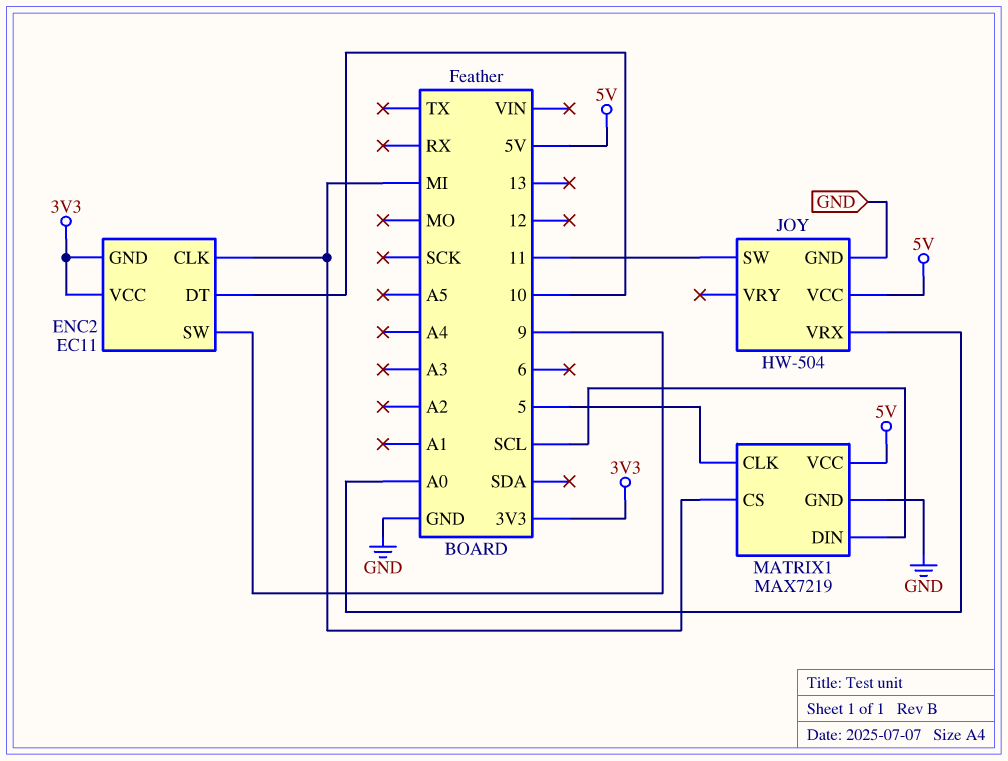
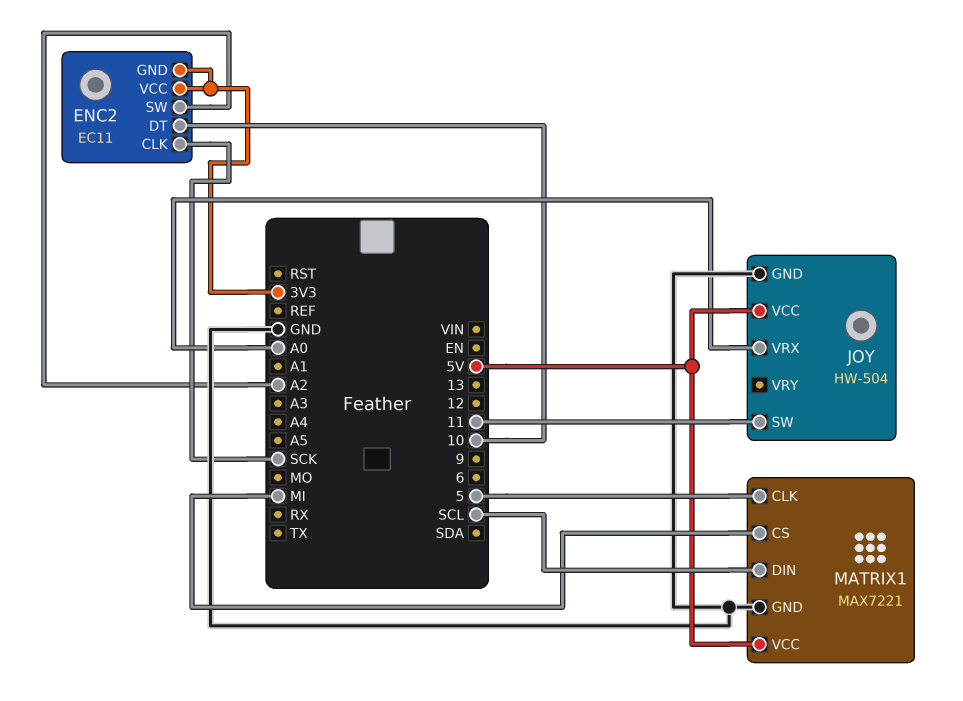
ENC2 pin CLK: MI -> SCK
ENC2 pin SW: 9 -> A2
MATRIX1: MAX7219 -> MAX7221

